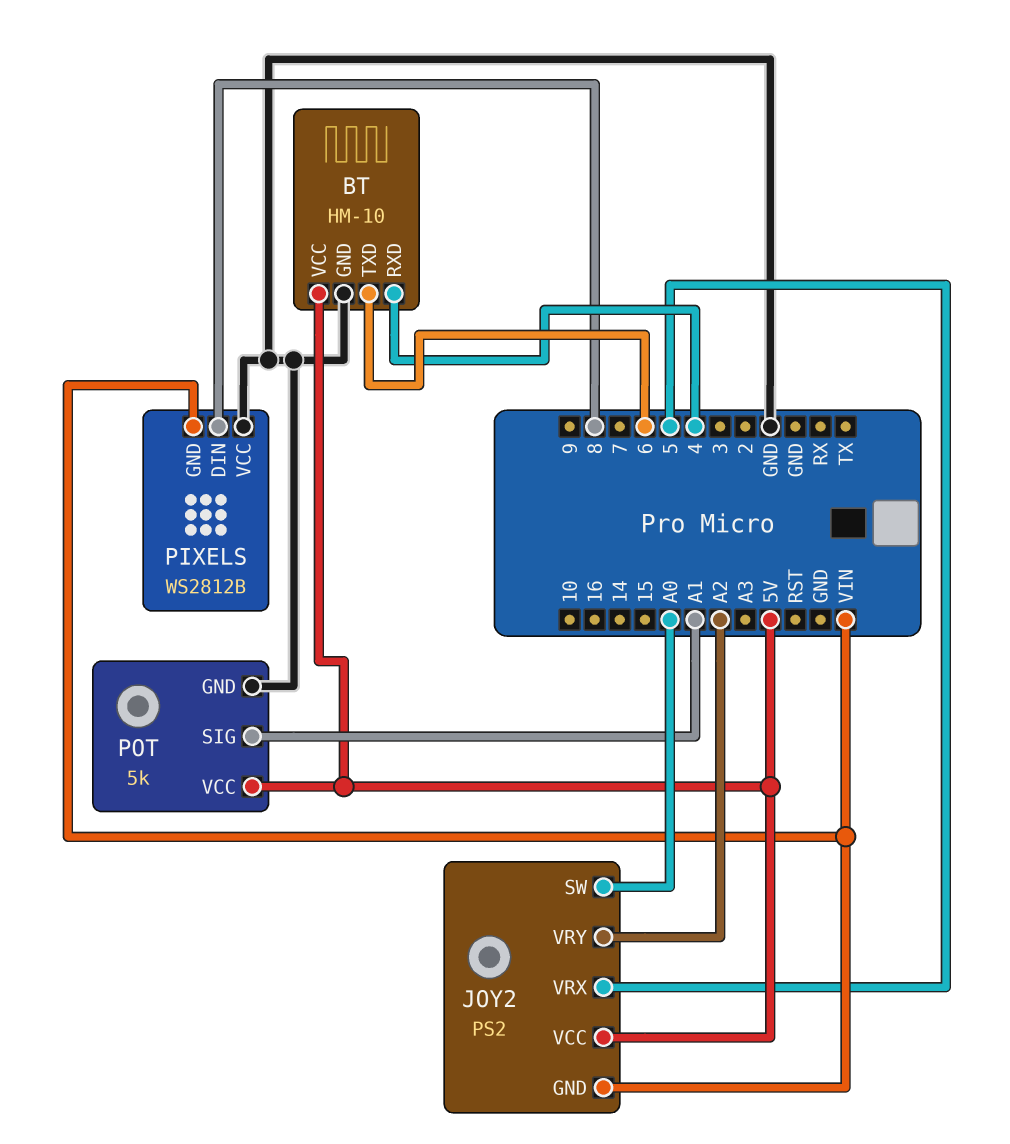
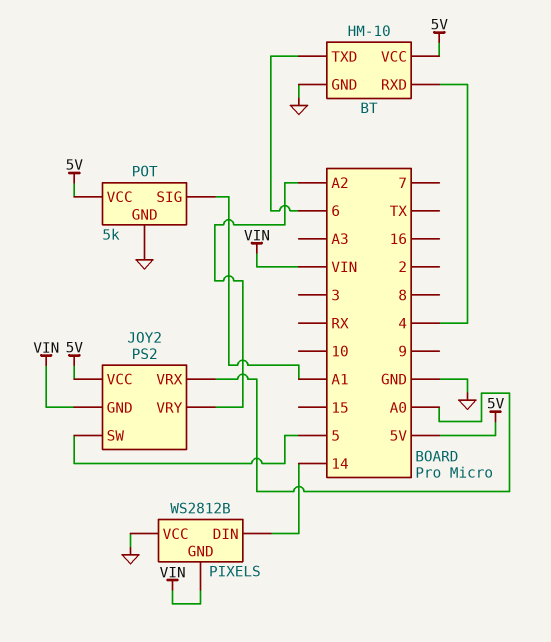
JOY2 pin SW: A0 -> 5
JOY2 pin VRX: 5 -> A0
PIXELS pin DIN: 8 -> 14

